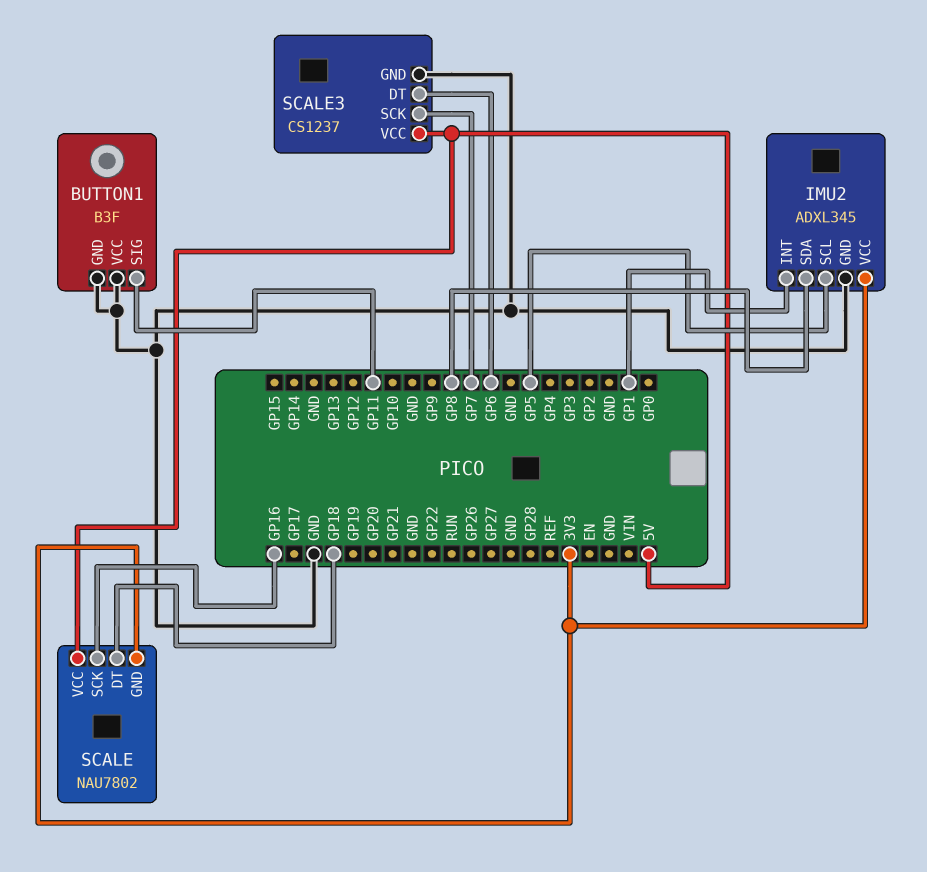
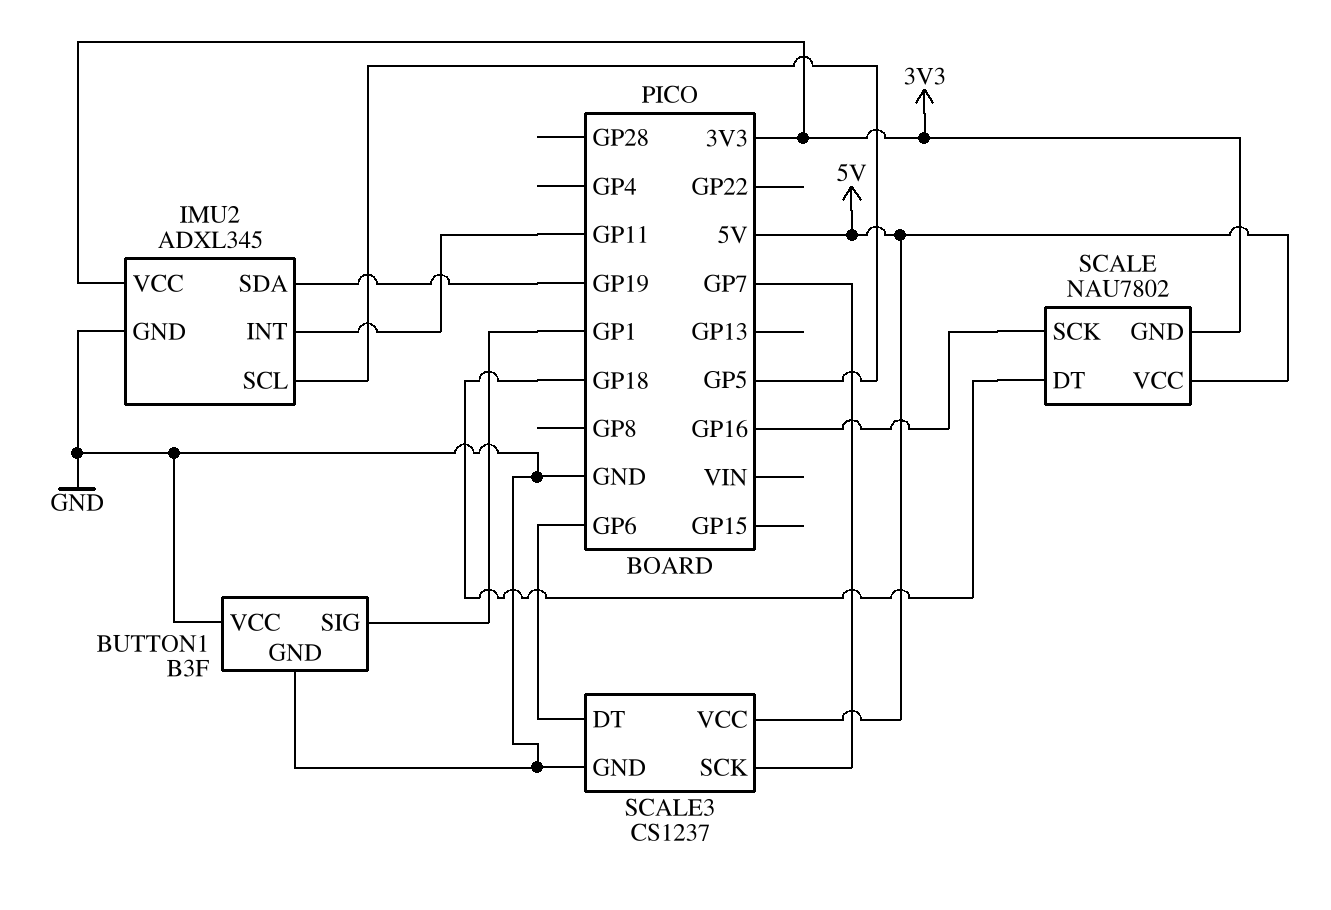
BUTTON1 pin SIG: GP11 -> GP1
IMU2 pin INT: GP1 -> GP11
IMU2 pin SDA: GP8 -> GP19

